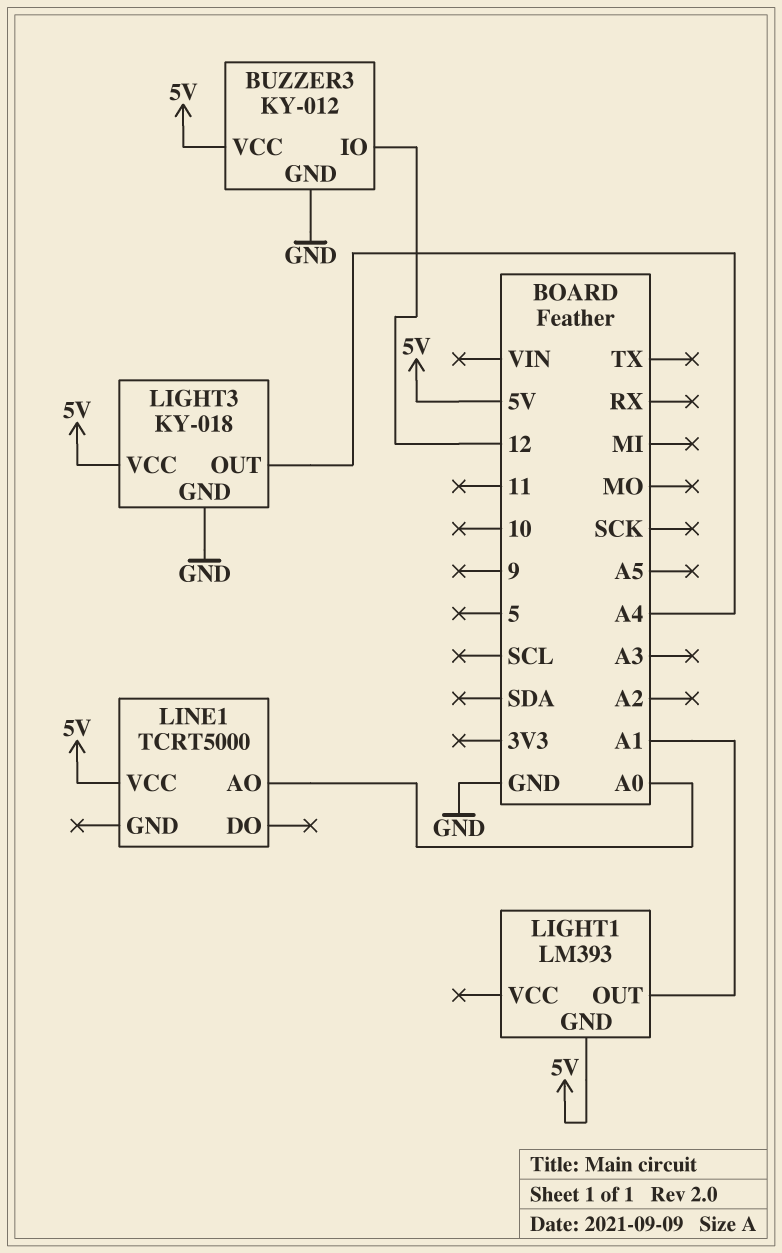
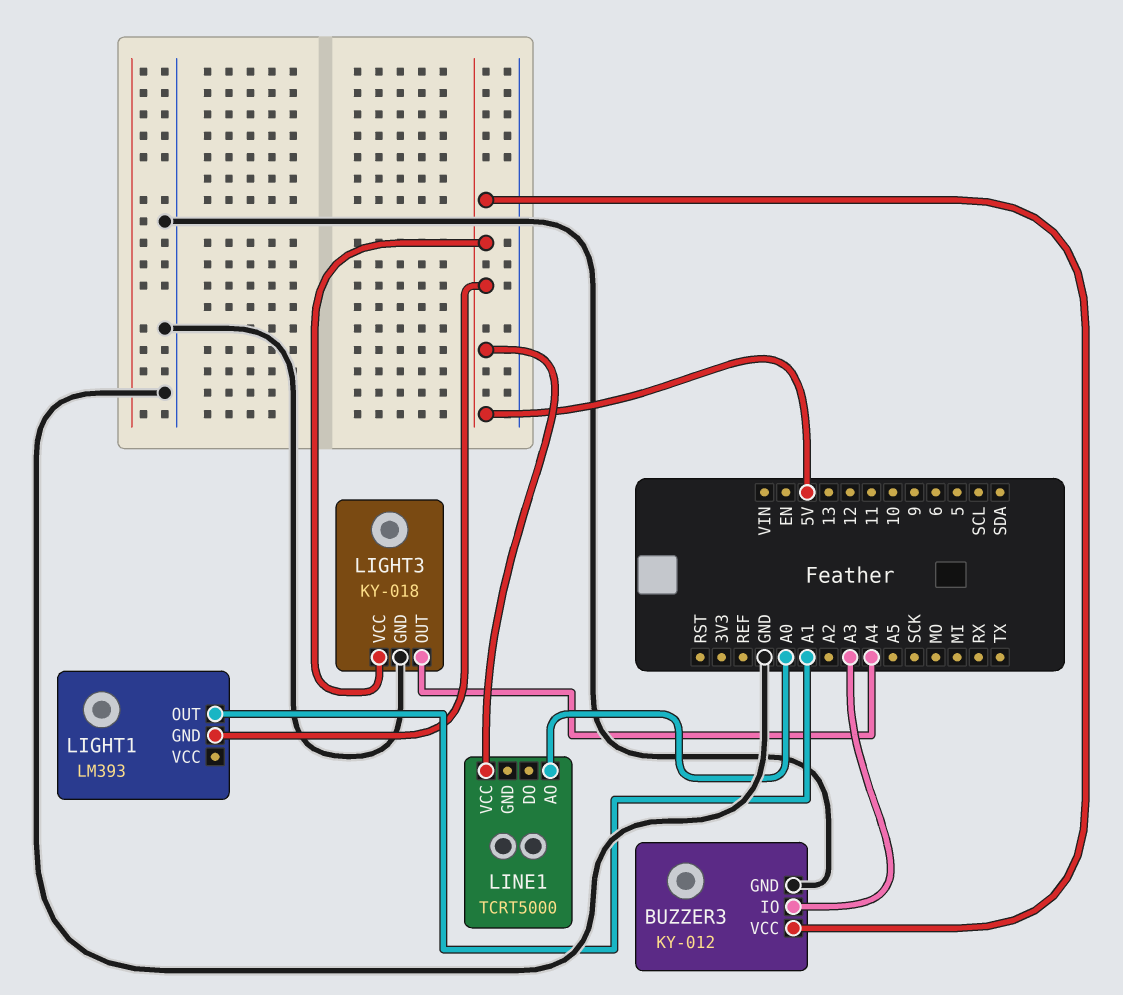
BUZZER3 pin IO: 12 -> A3

